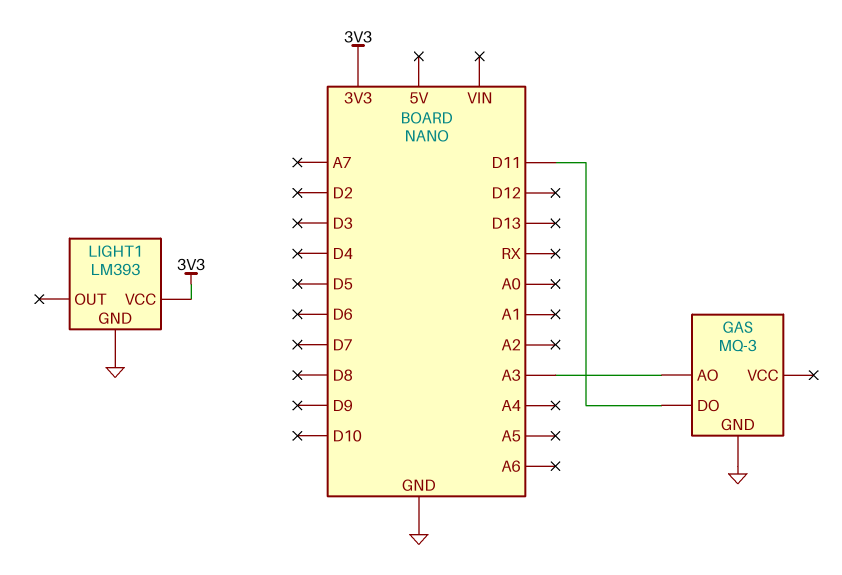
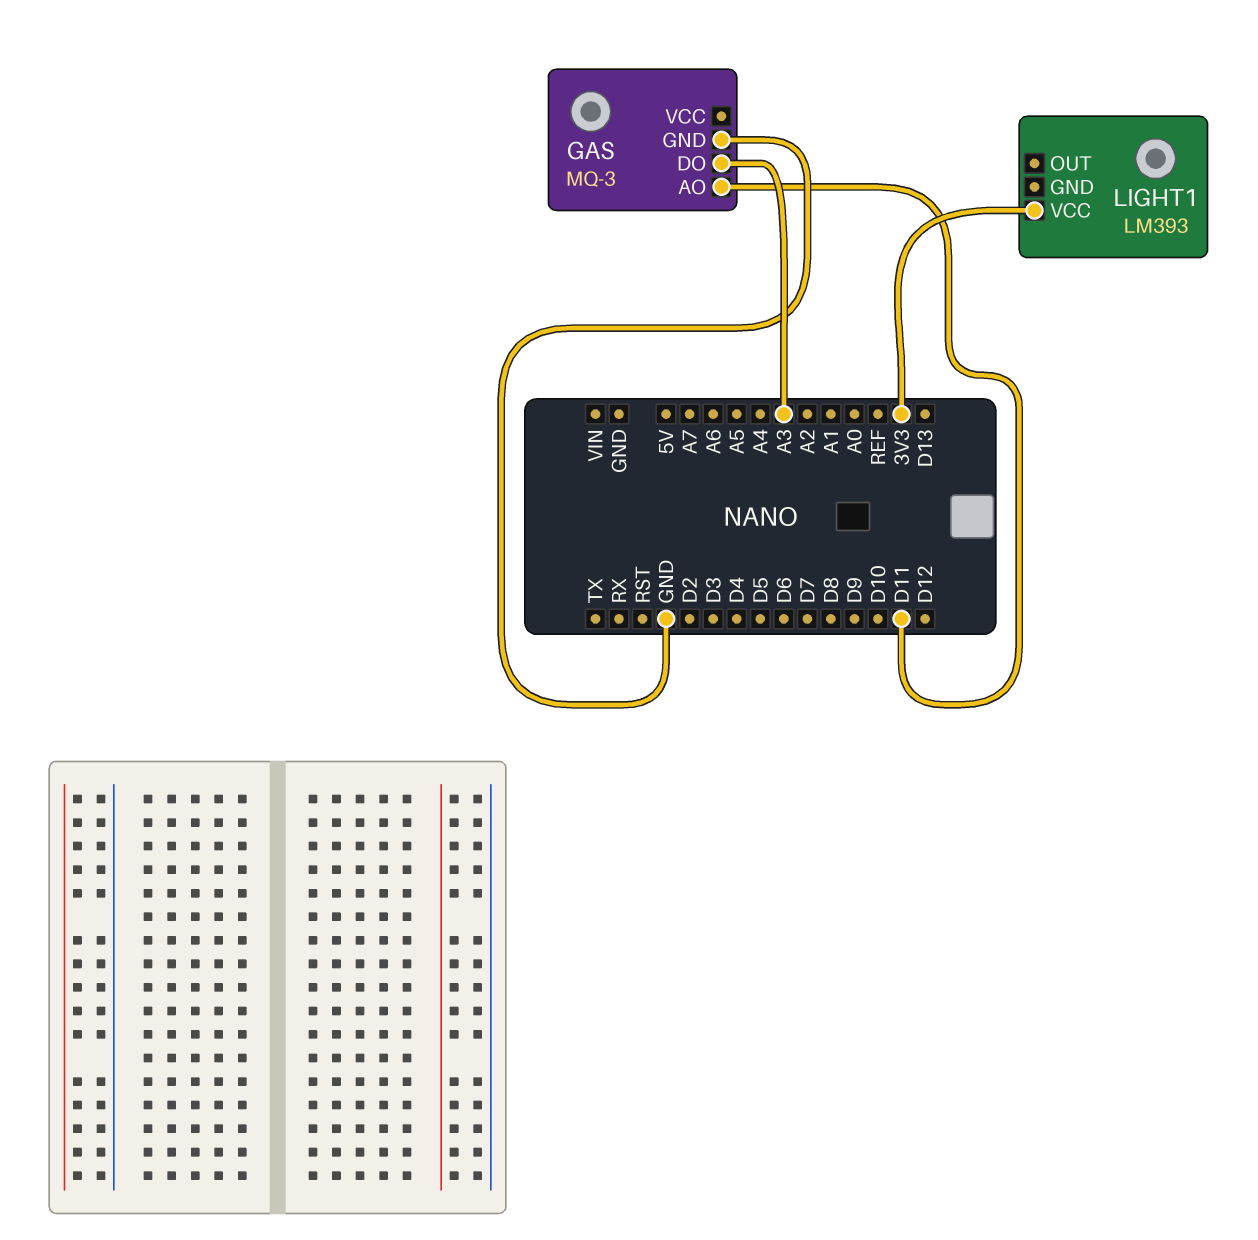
GAS pin AO: A3 -> D11
GAS pin DO: D11 -> A3
LIGHT1 pin GND: GND -> none

